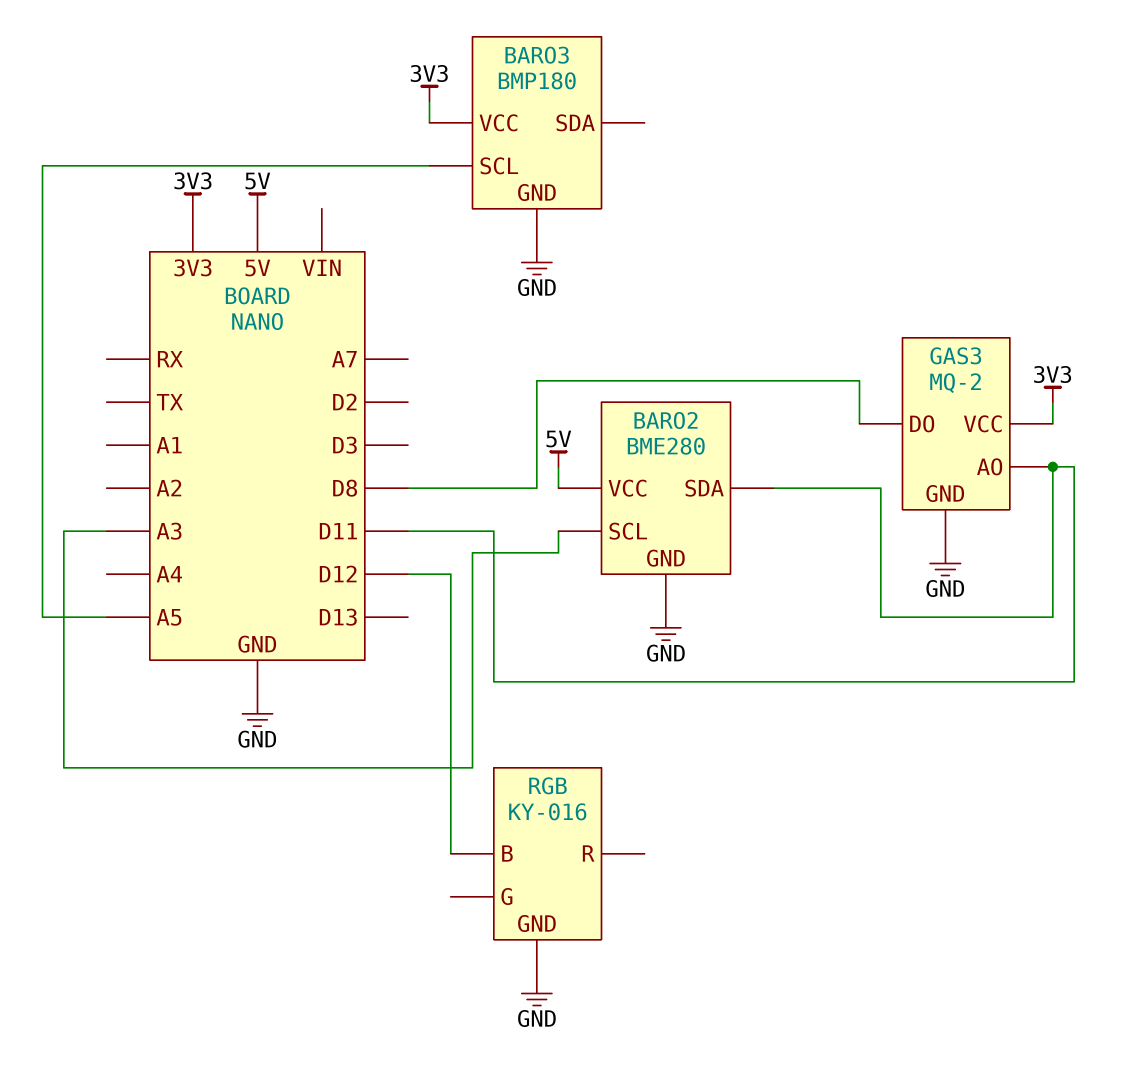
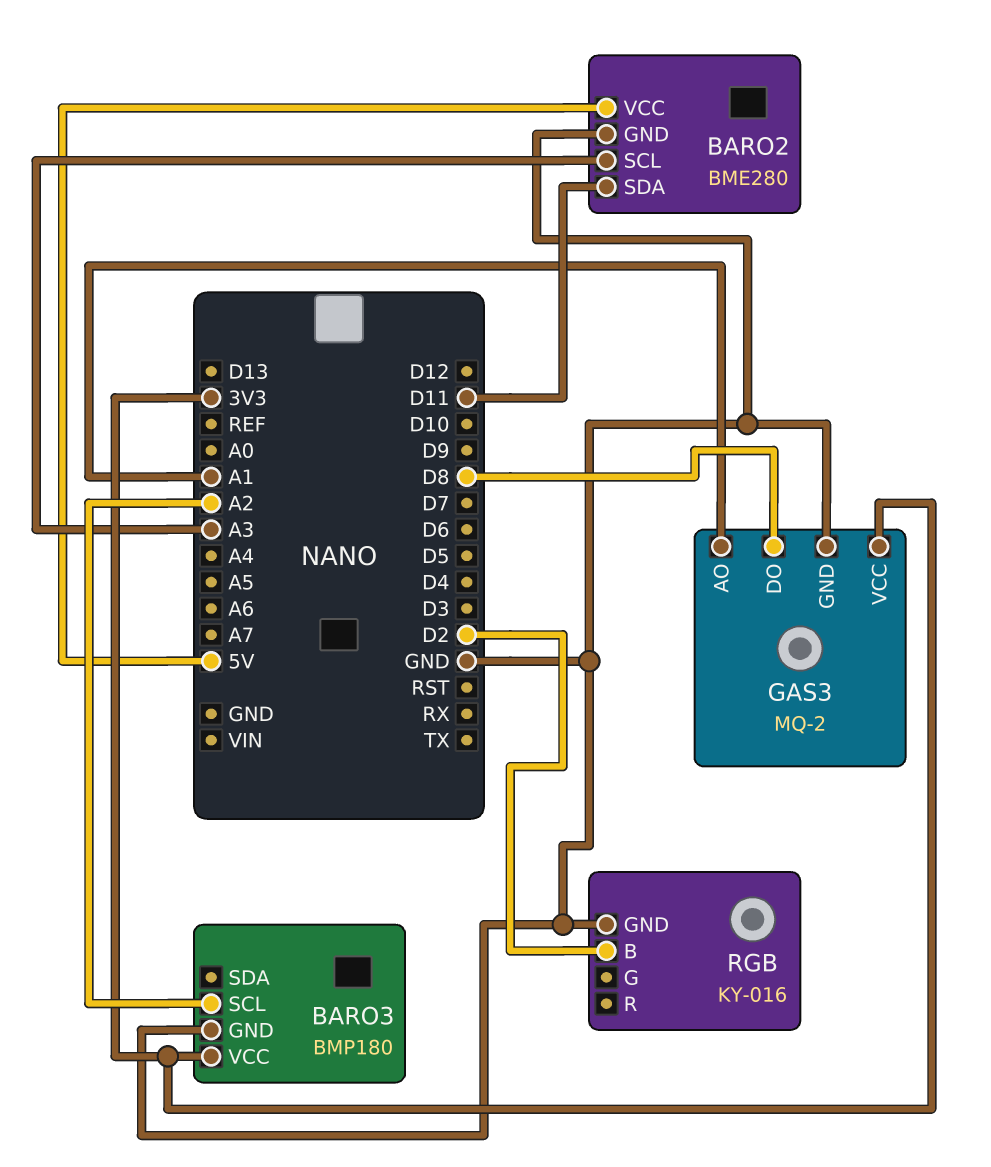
BARO3 pin SCL: A5 -> A2
GAS3 pin AO: D11 -> A1
RGB pin B: D12 -> D2

